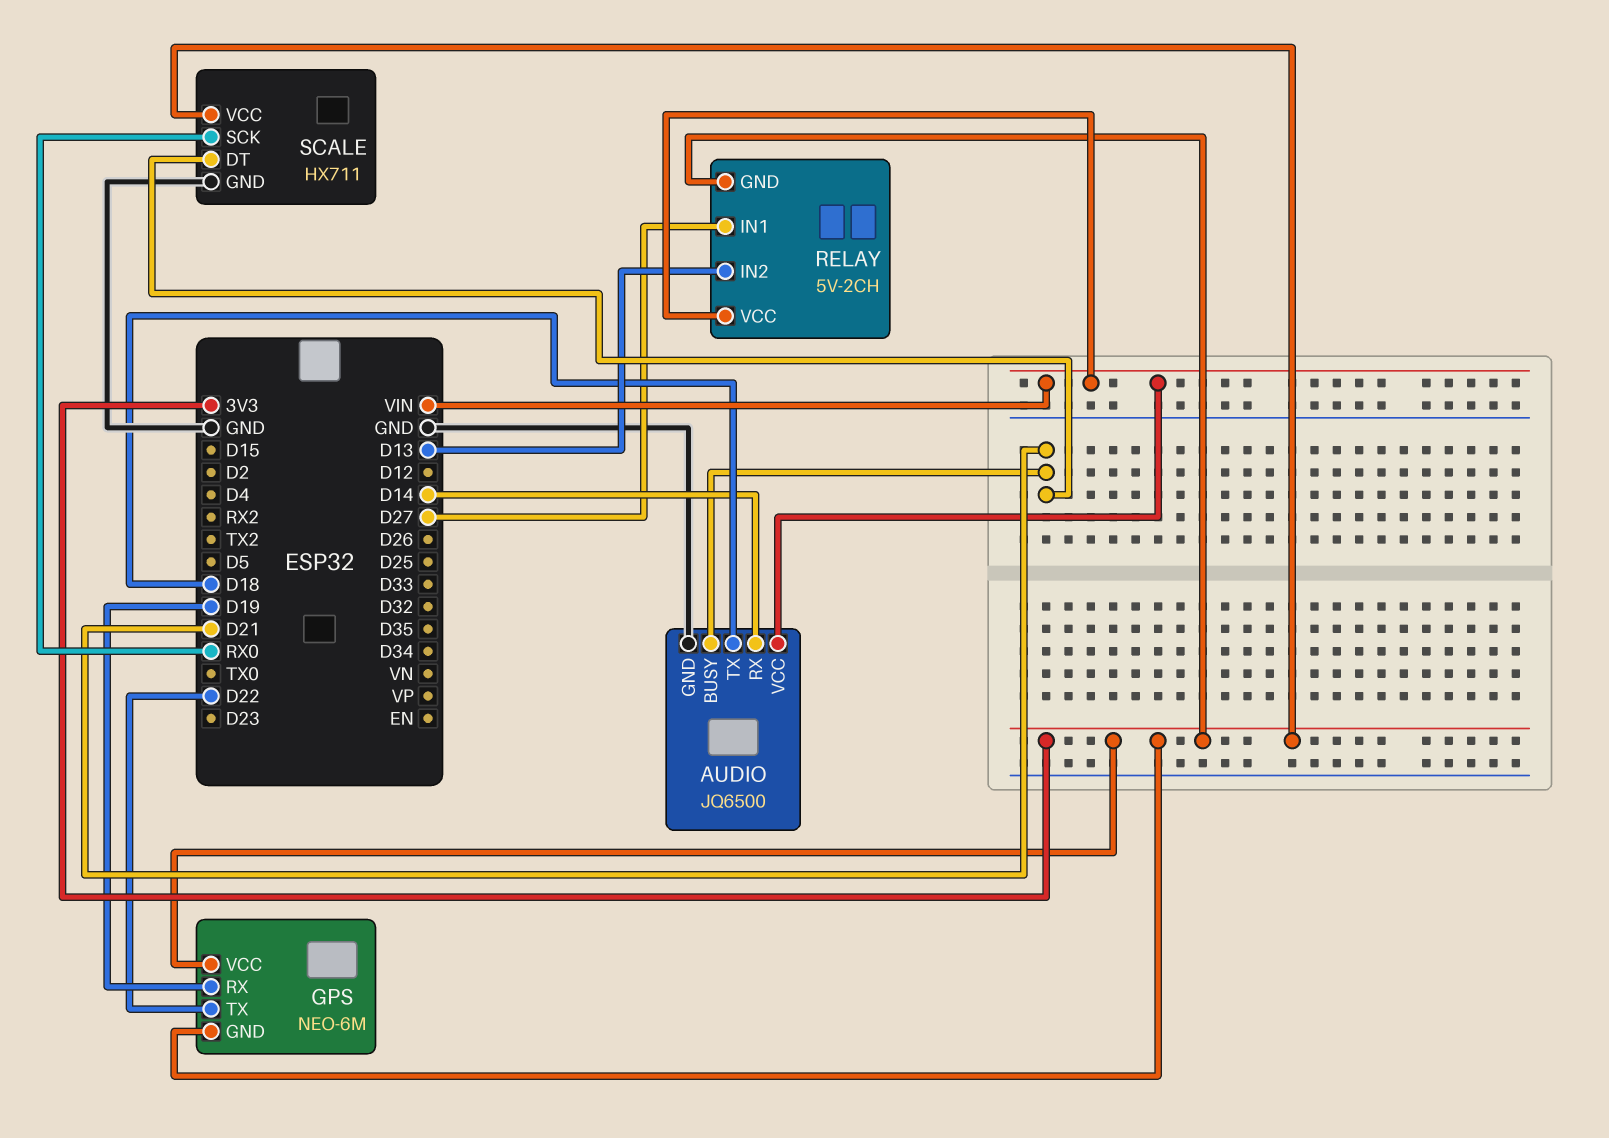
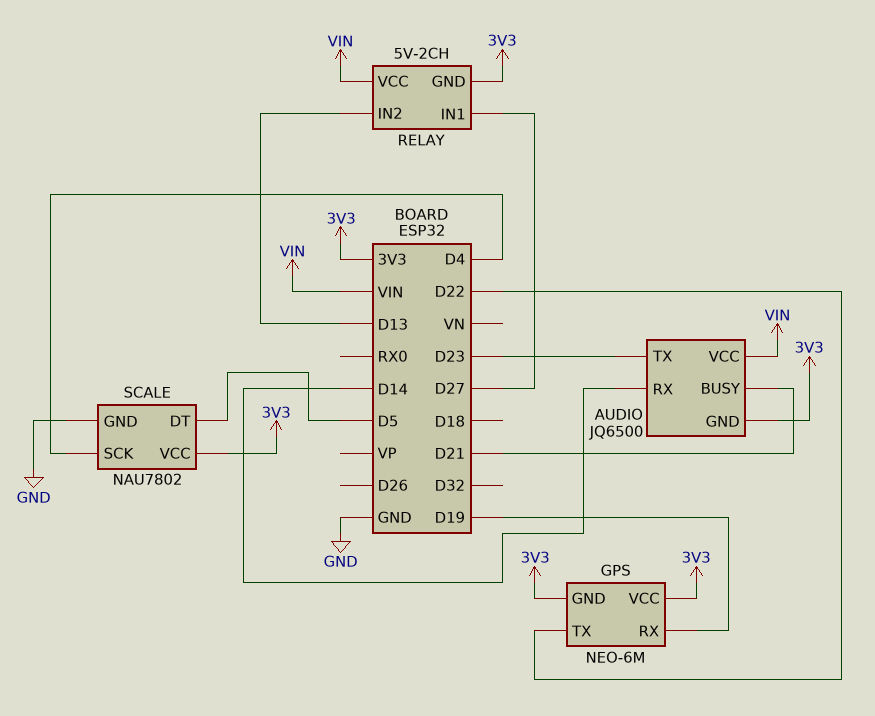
AUDIO pin GND: GND -> 3V3
AUDIO pin TX: D18 -> D23
SCALE: HX711 -> NAU7802
SCALE pin DT: D21 -> D5
SCALE pin SCK: RX0 -> D4

